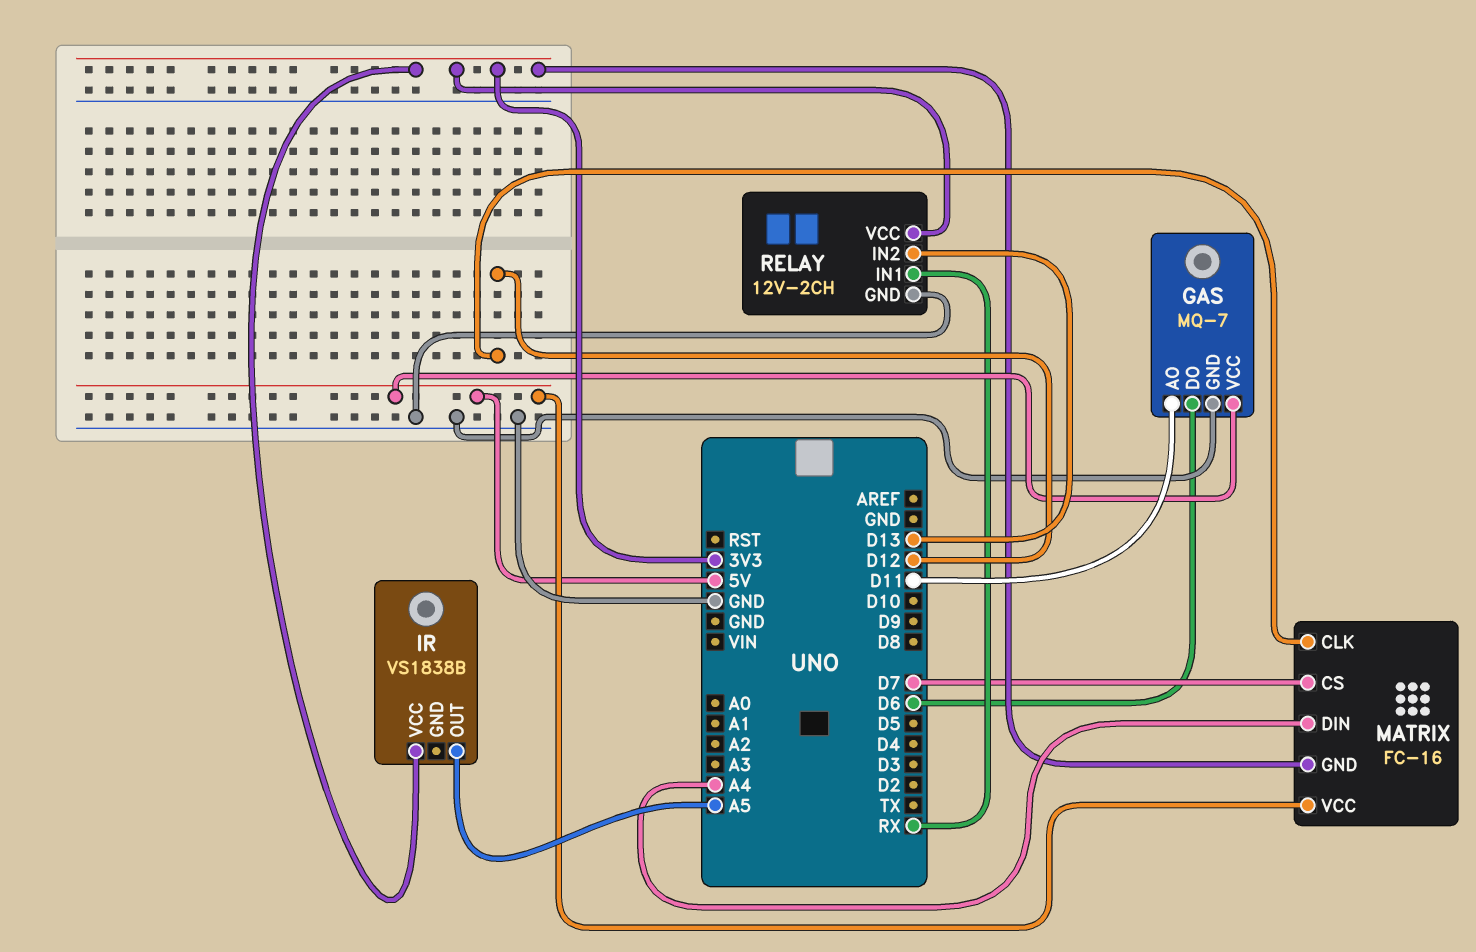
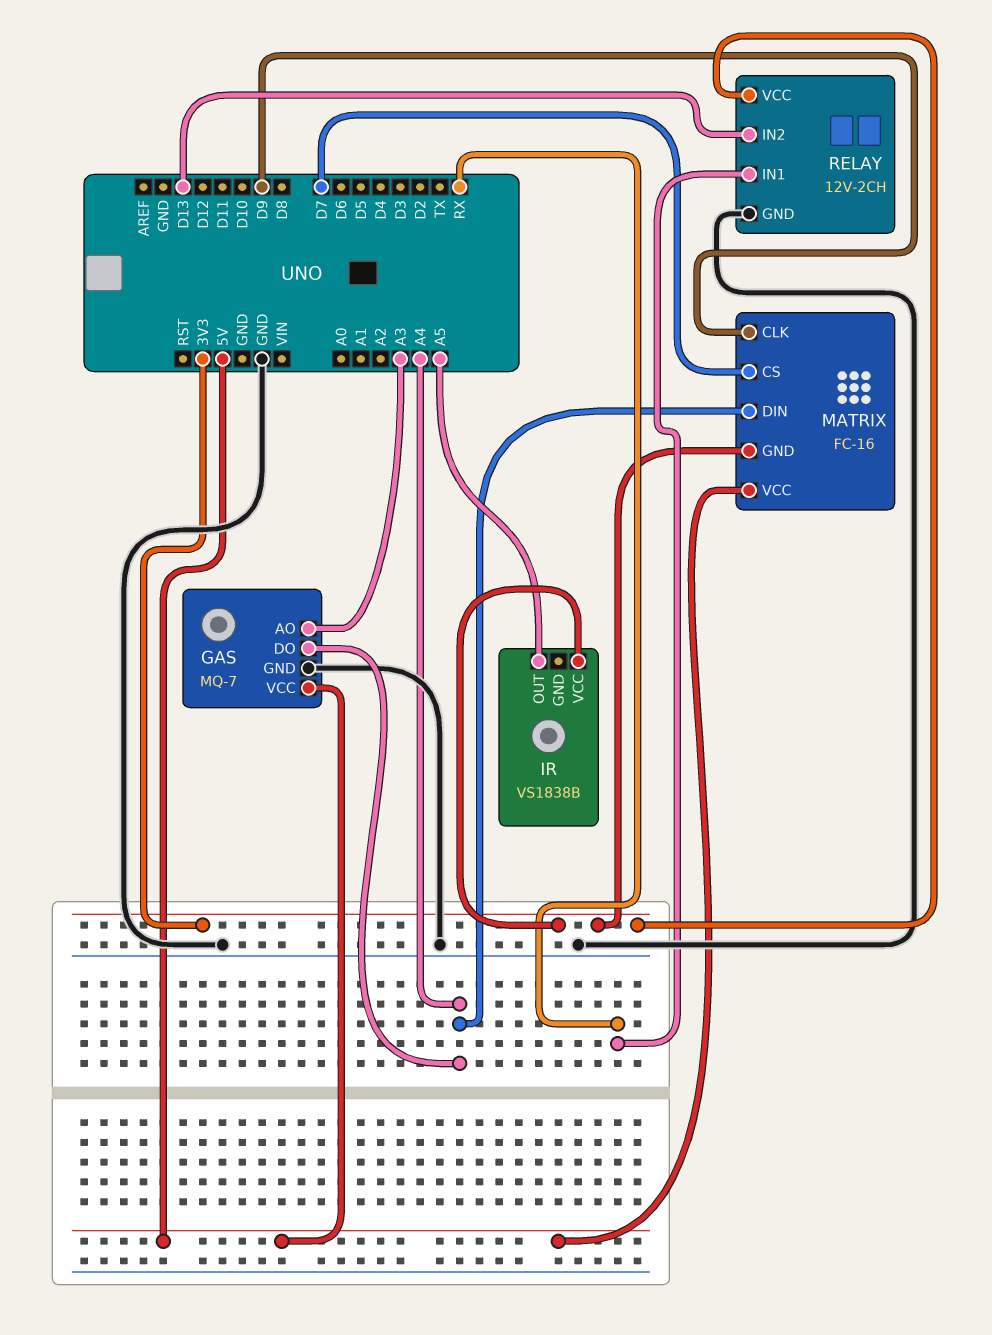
GAS pin AO: D11 -> A3
GAS pin DO: D6 -> A4
MATRIX pin CLK: D12 -> D9

